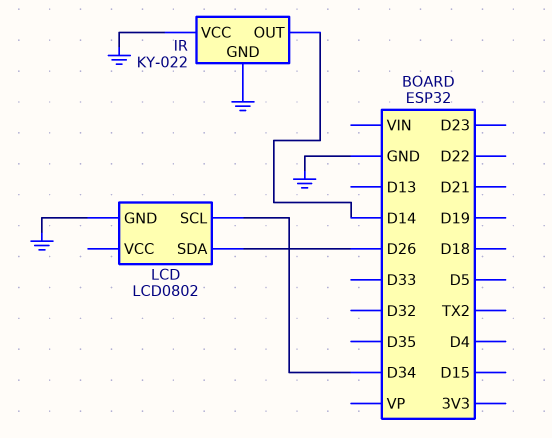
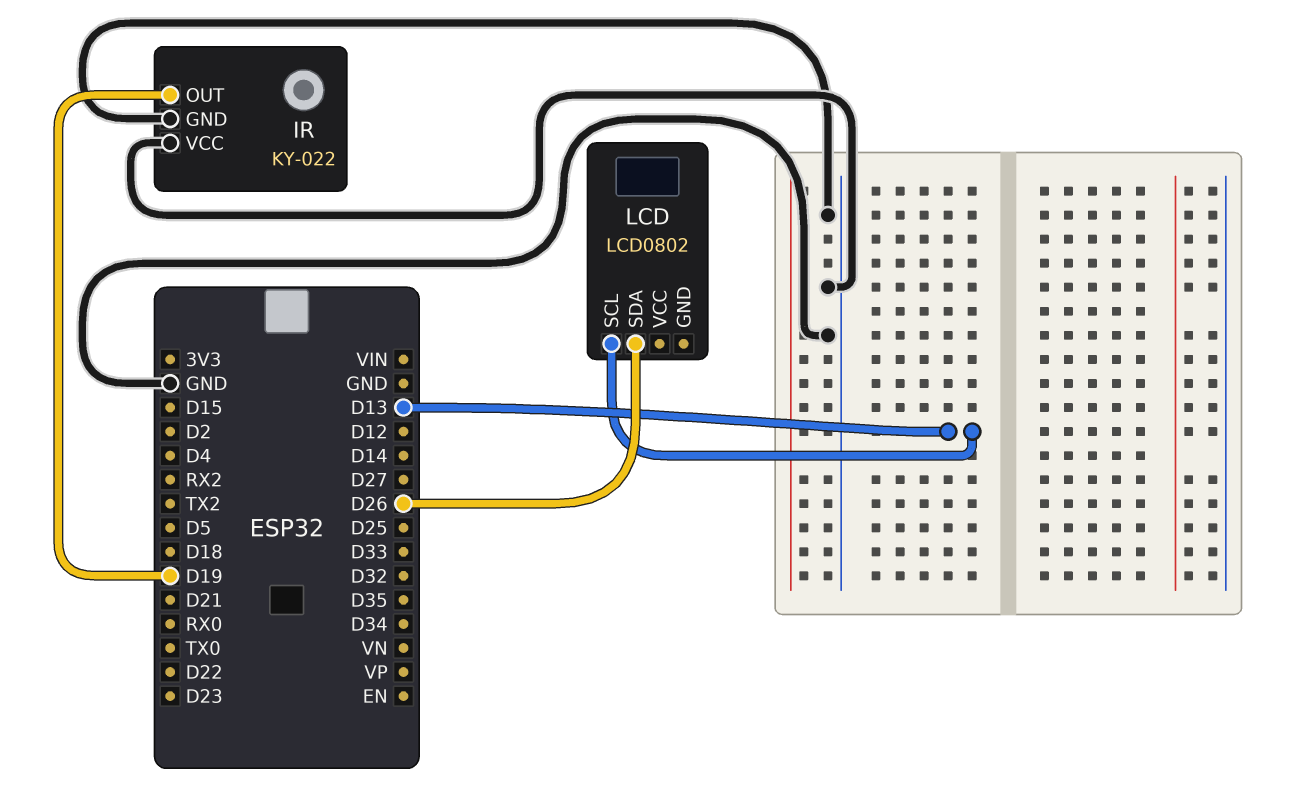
IR pin OUT: D14 -> D19
LCD pin GND: GND -> none
LCD pin SCL: D34 -> D13

